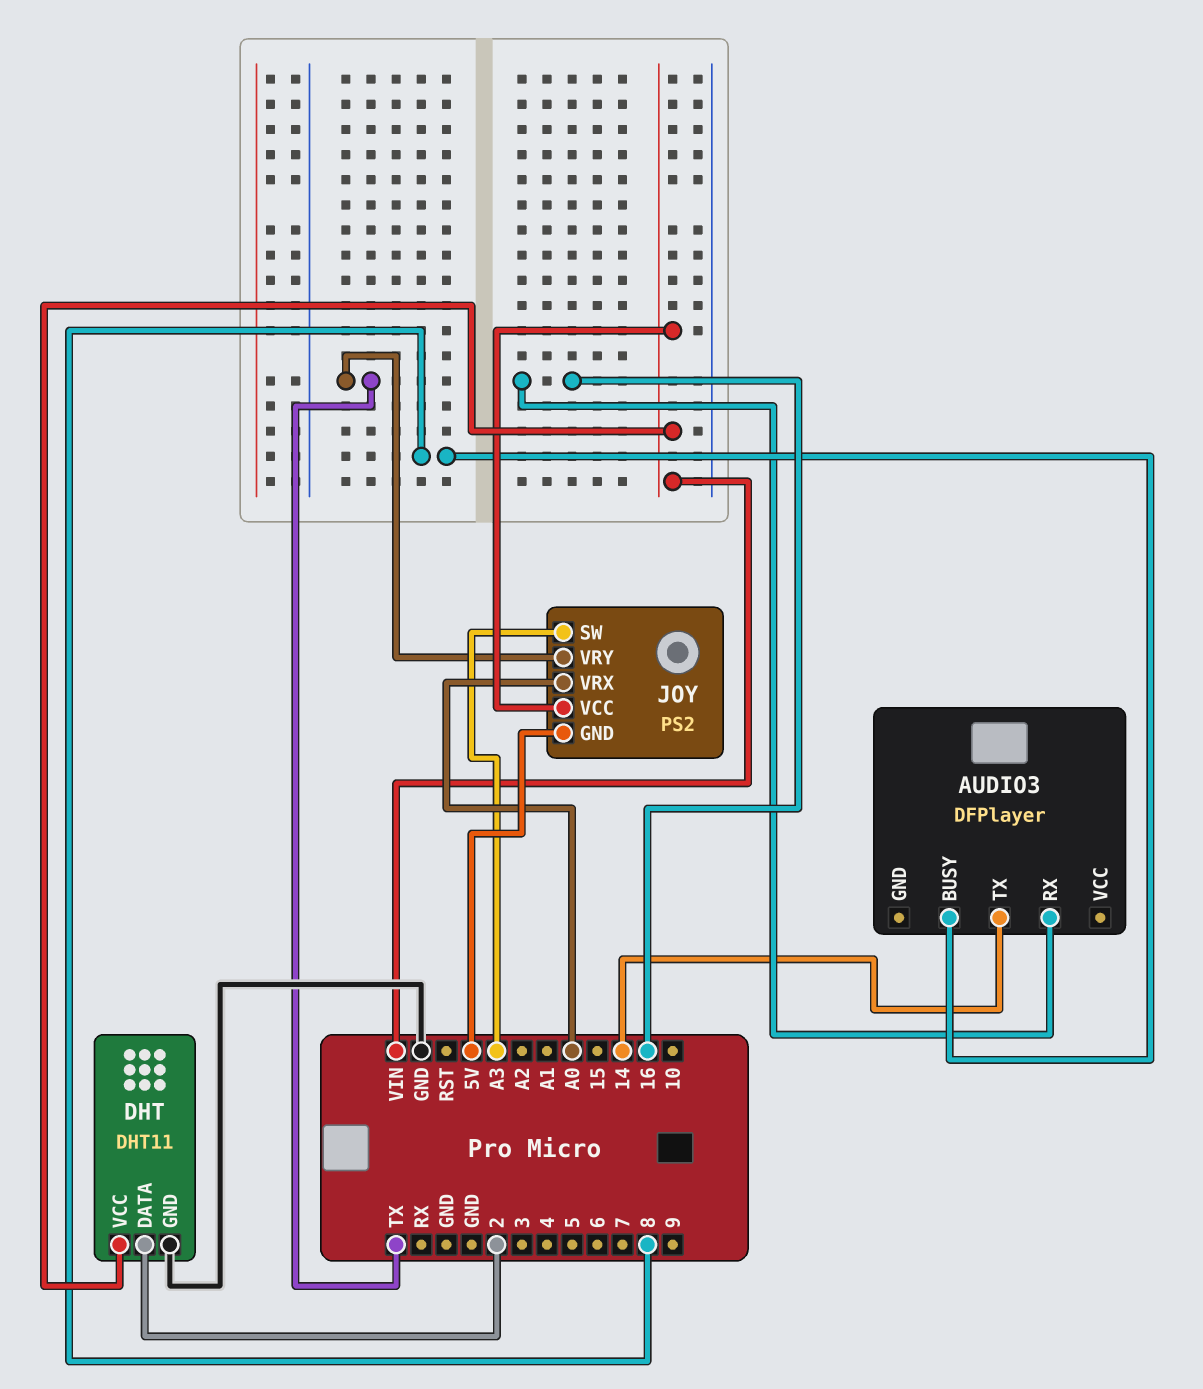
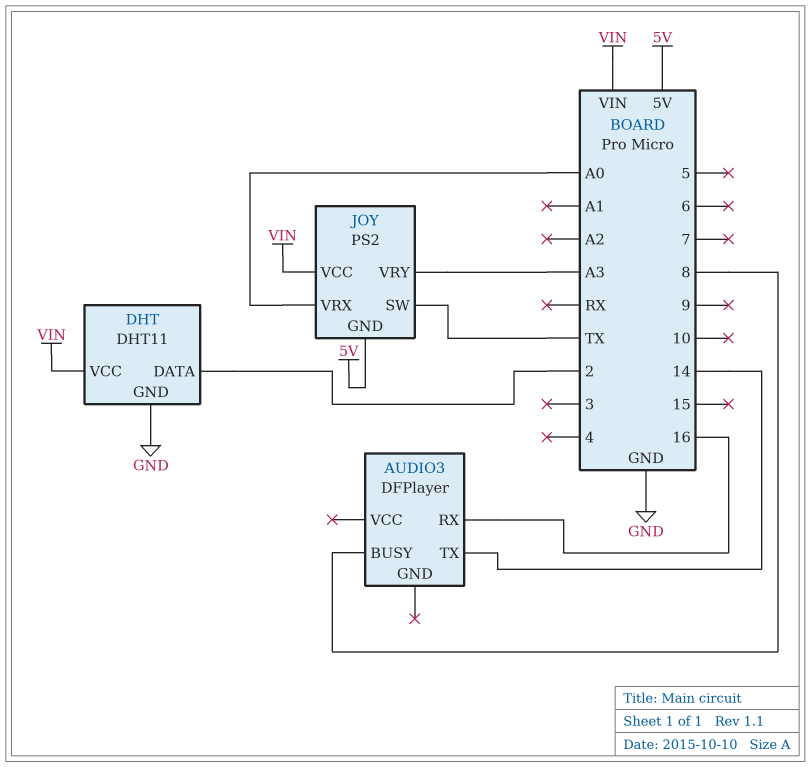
JOY pin SW: A3 -> TX
JOY pin VRY: TX -> A3

